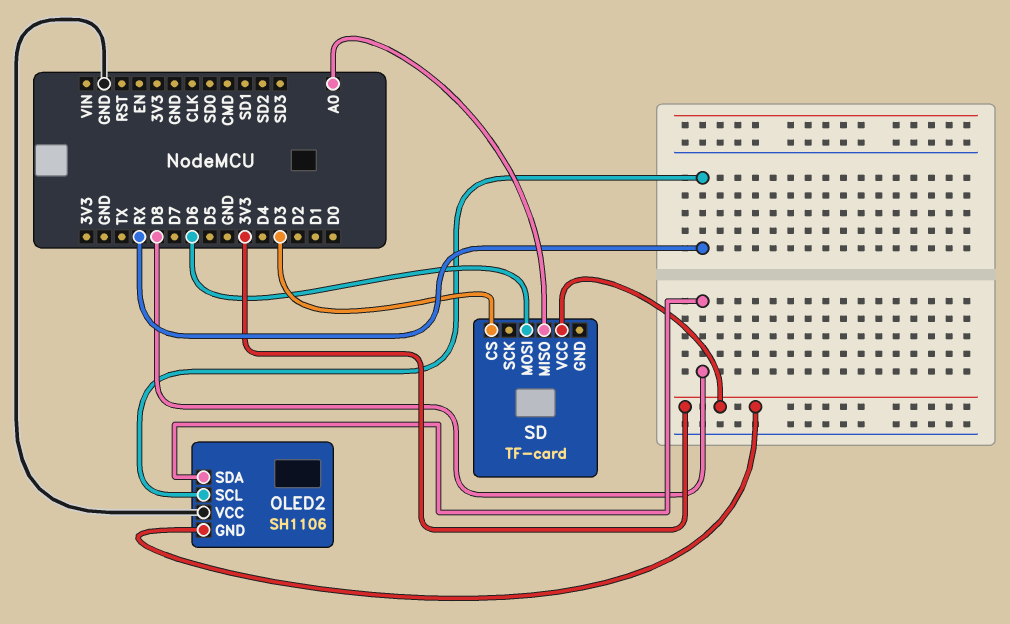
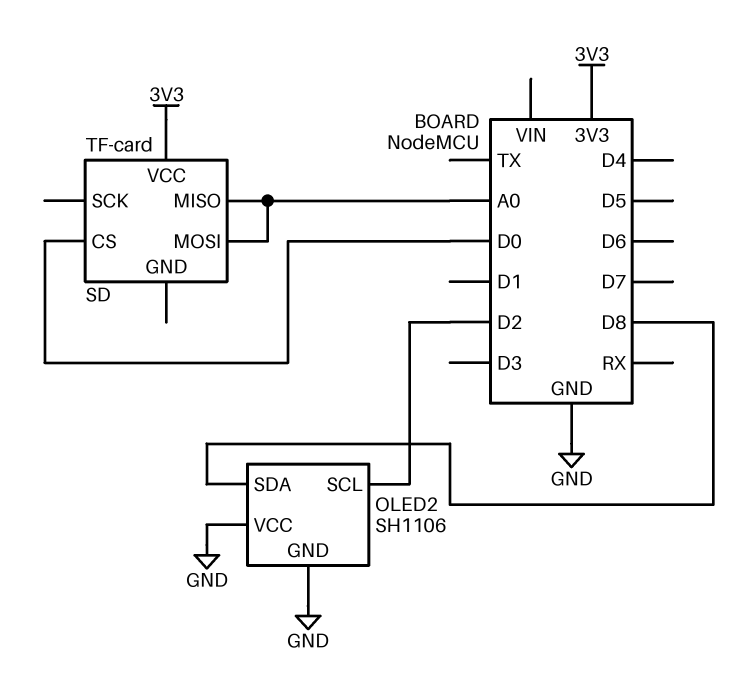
OLED2 pin GND: 3V3 -> GND
OLED2 pin SCL: RX -> D2
SD pin CS: D3 -> D0
SD pin MOSI: D6 -> A0

